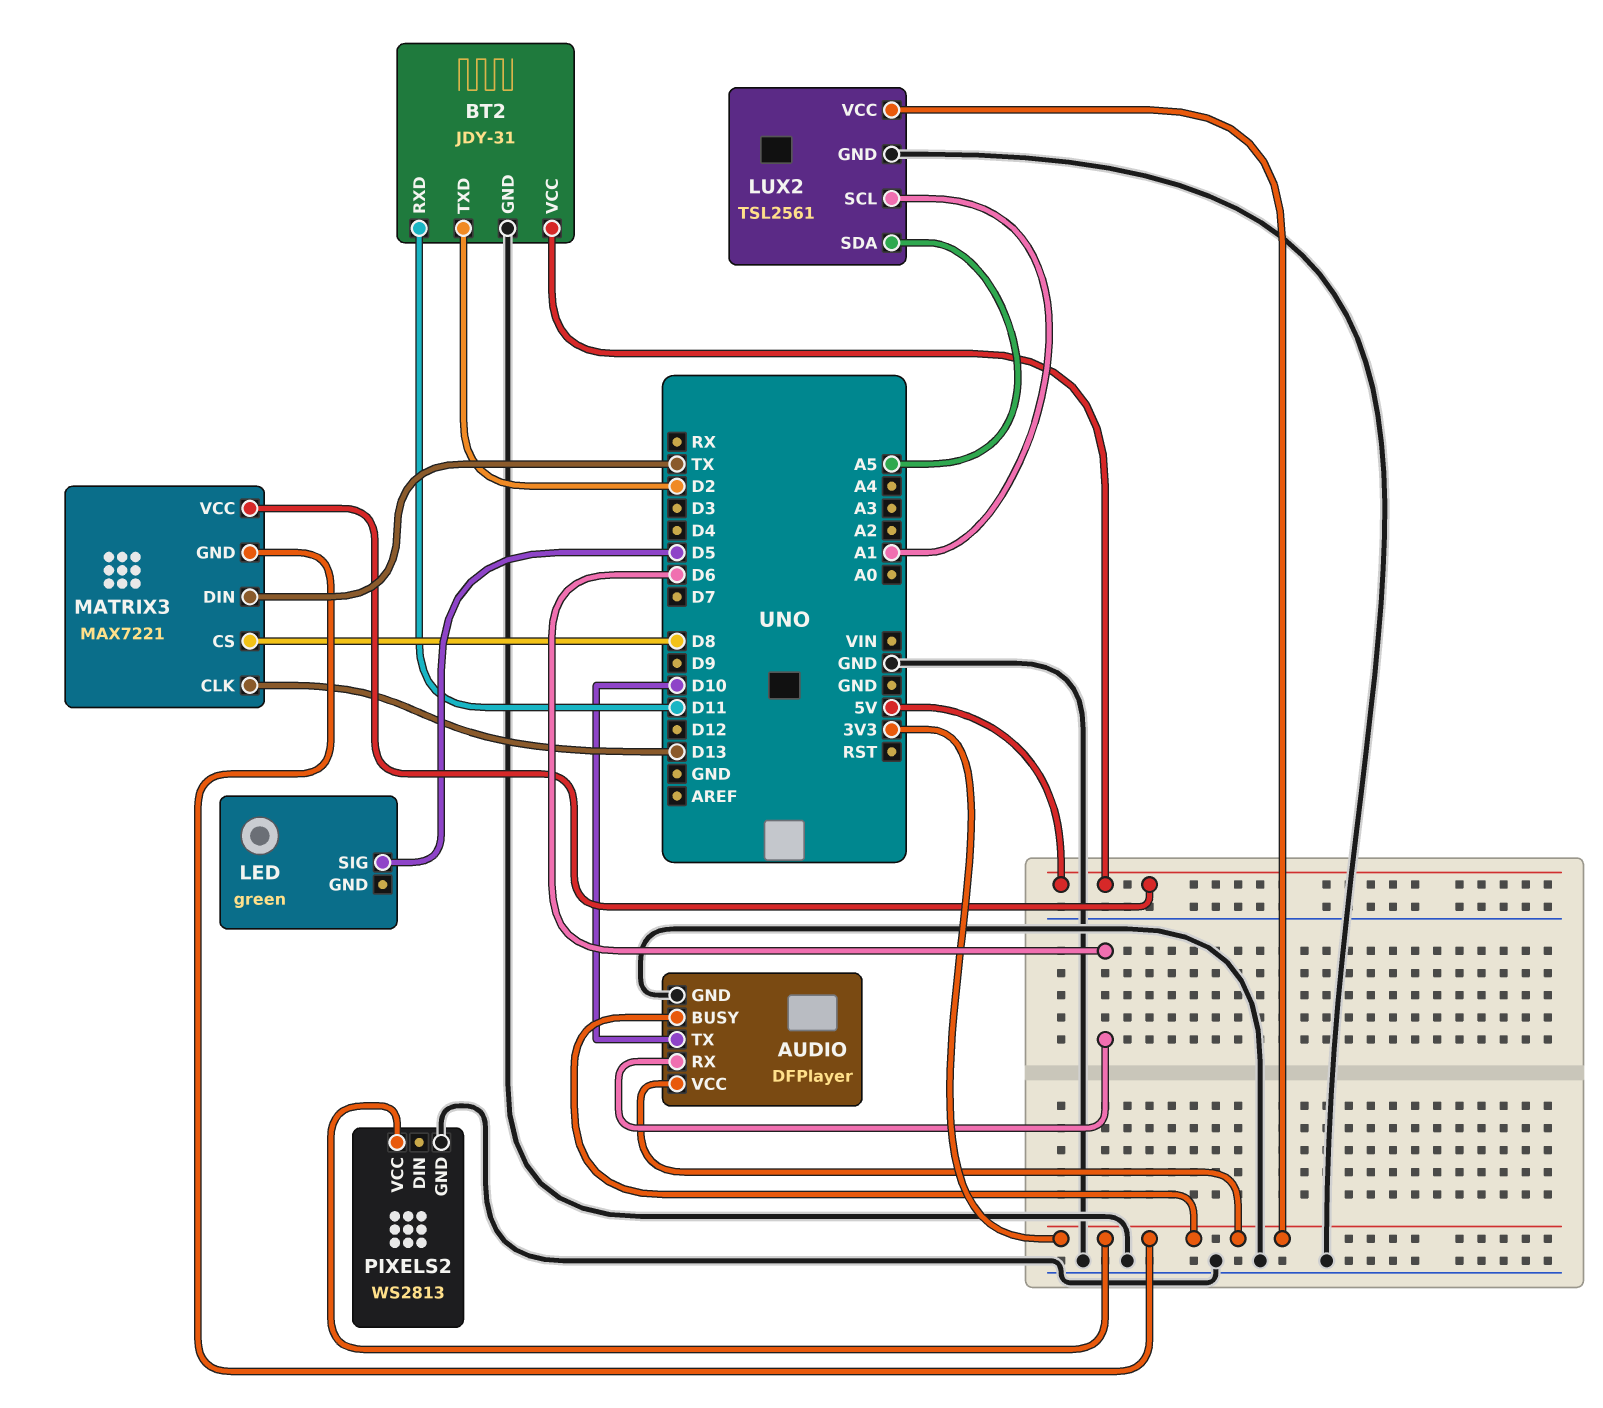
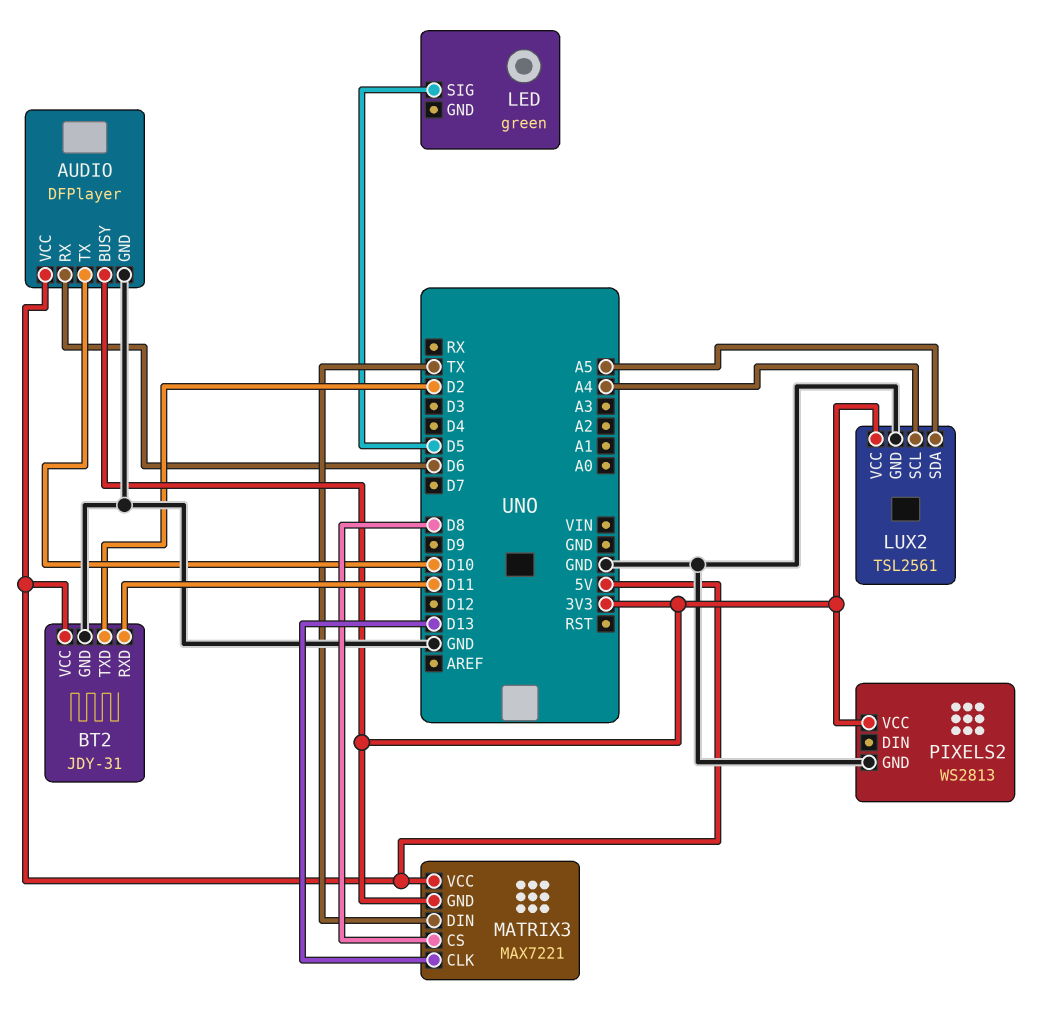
AUDIO pin VCC: 3V3 -> 5V
LUX2 pin SCL: A1 -> A4

